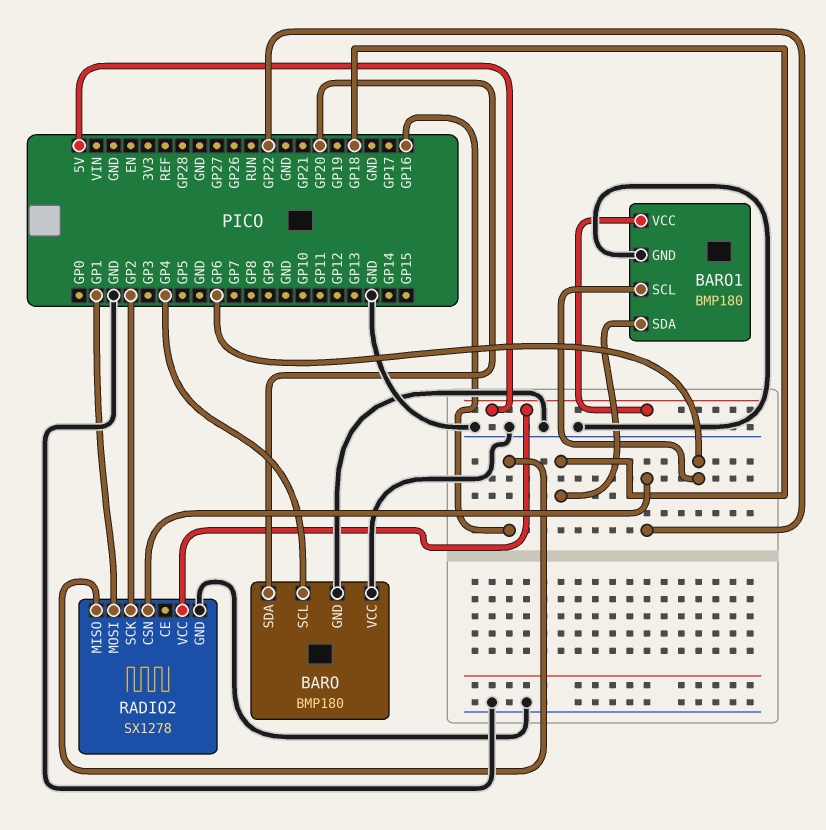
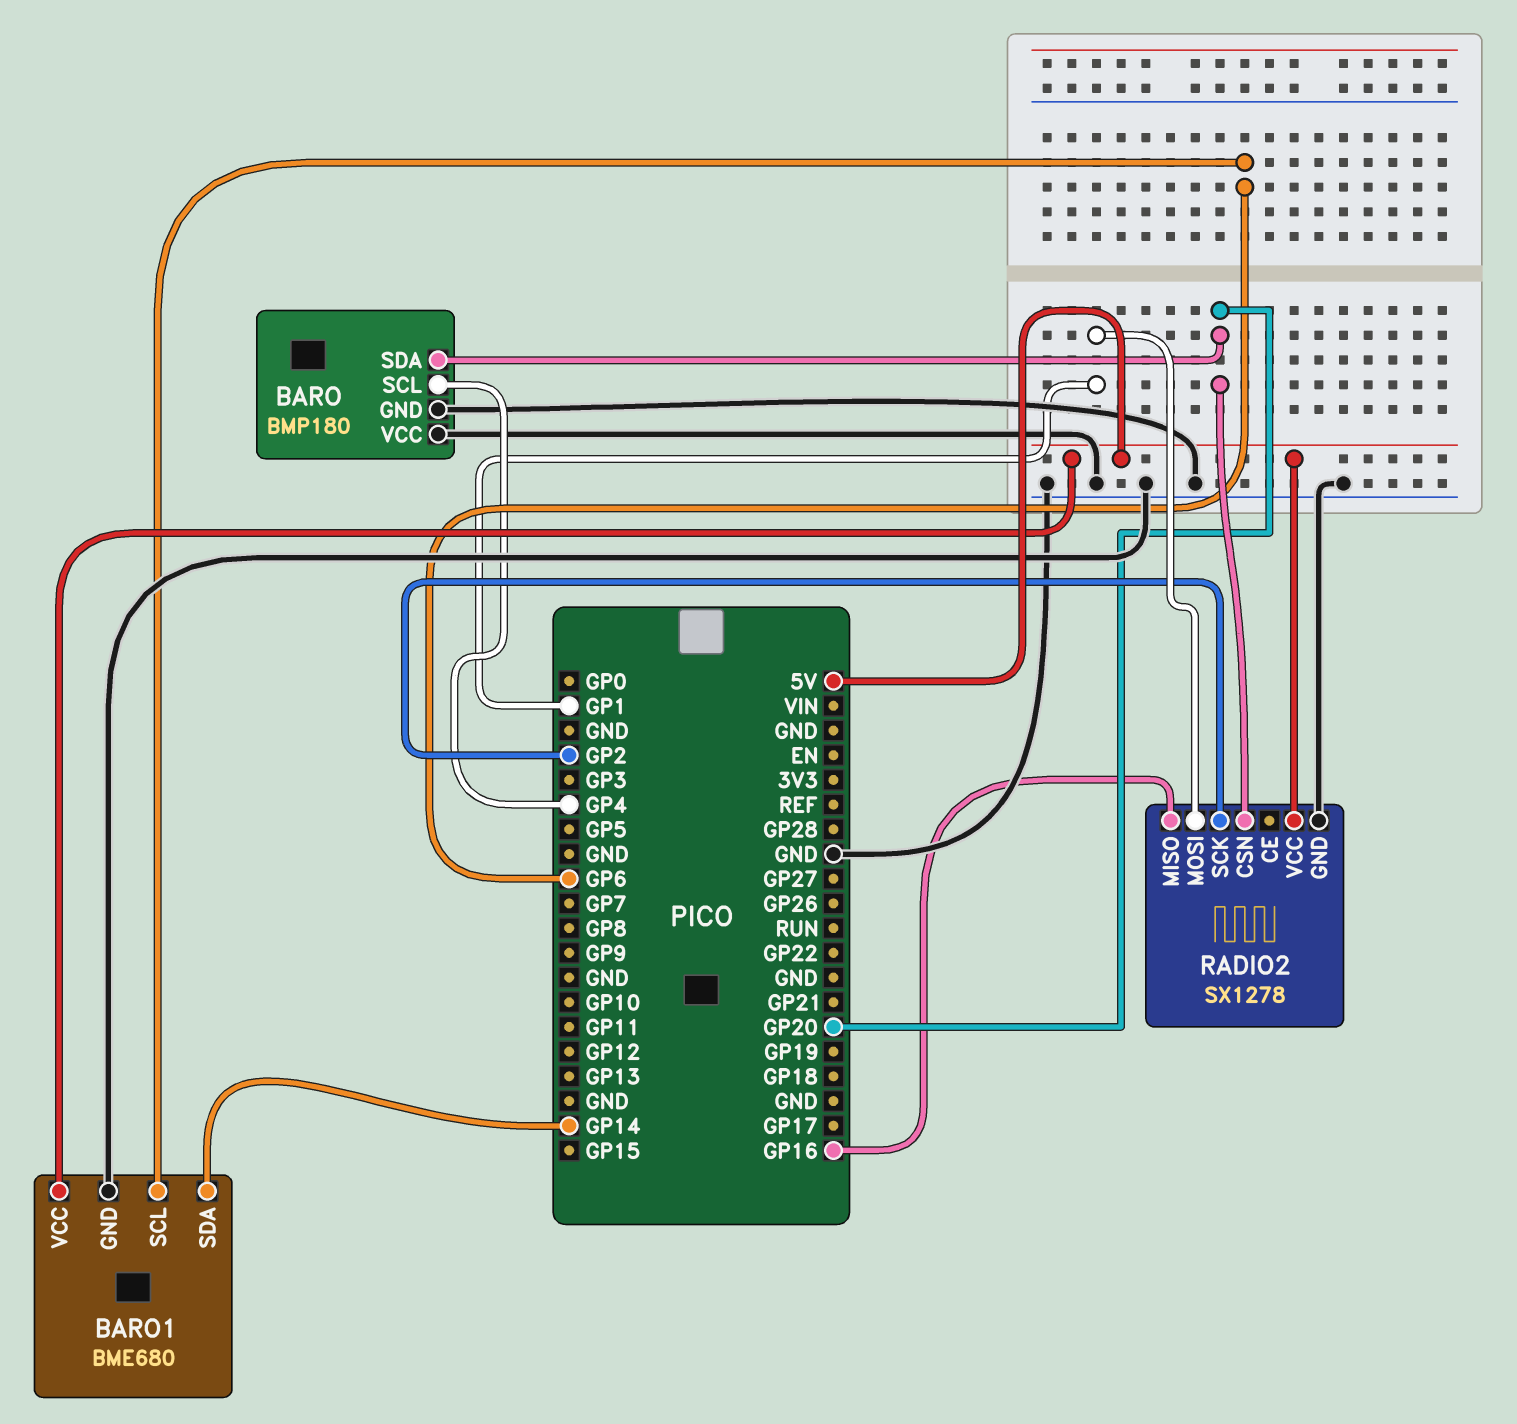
BARO1: BMP180 -> BME680
BARO1 pin SDA: GP18 -> GP14
RADIO2 pin CSN: GP22 -> GP20

